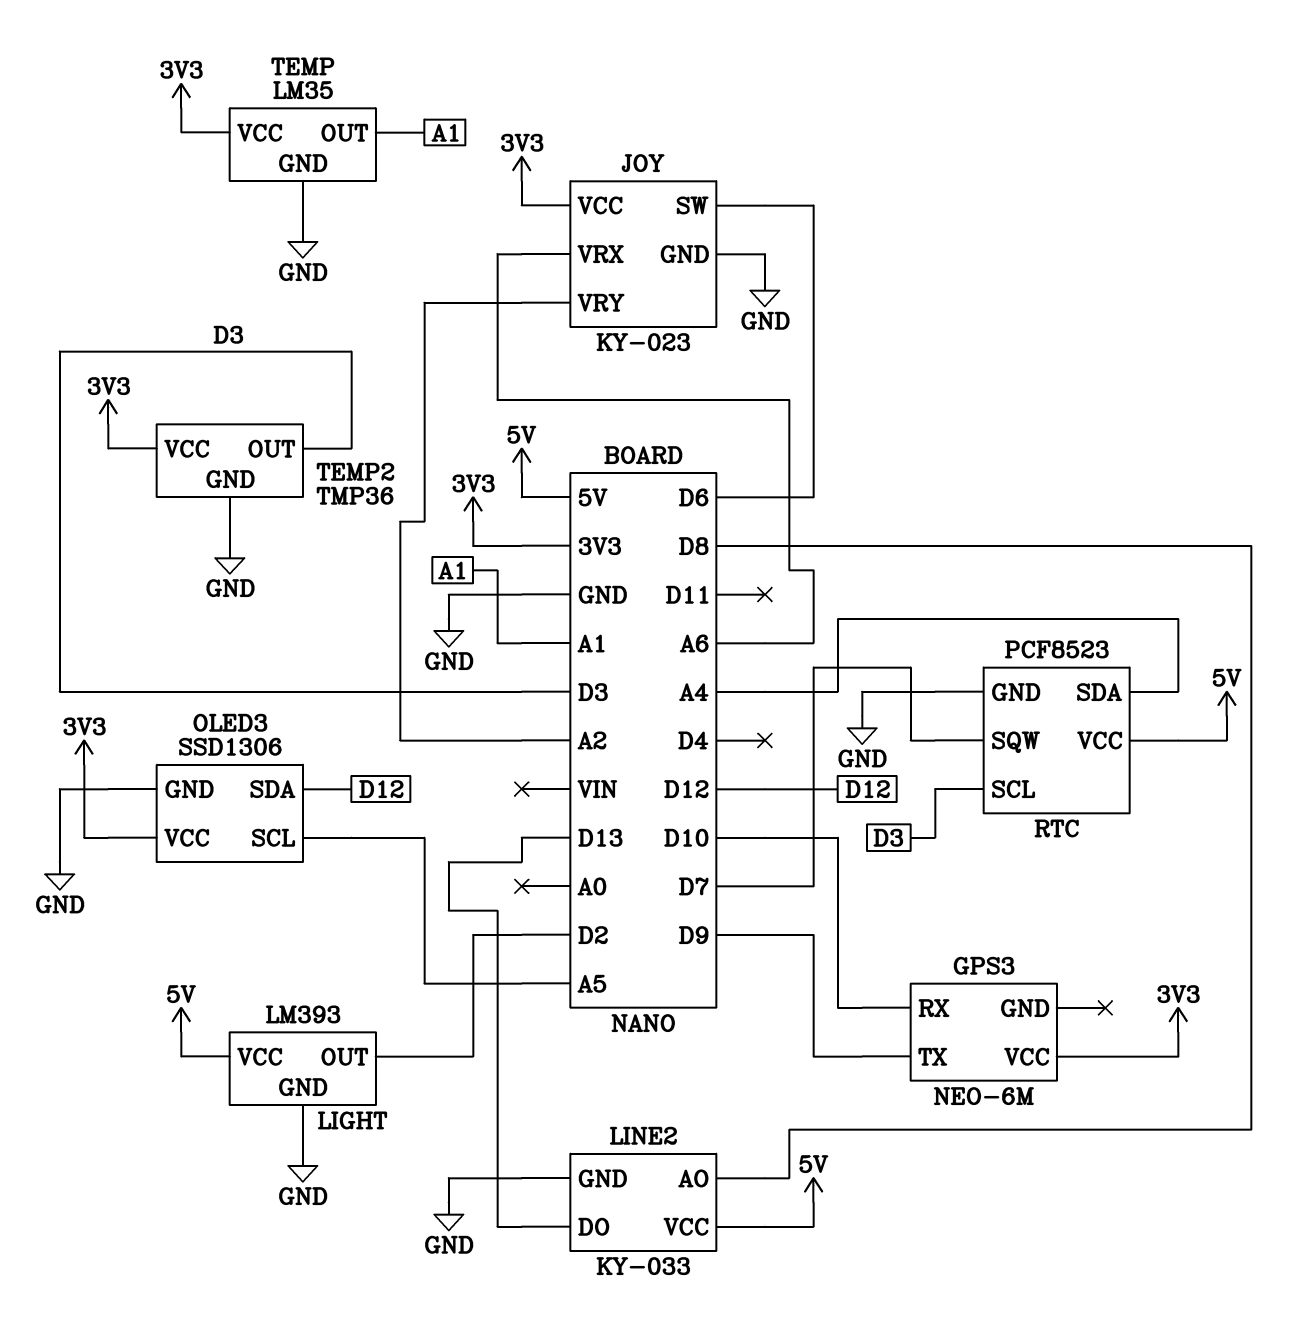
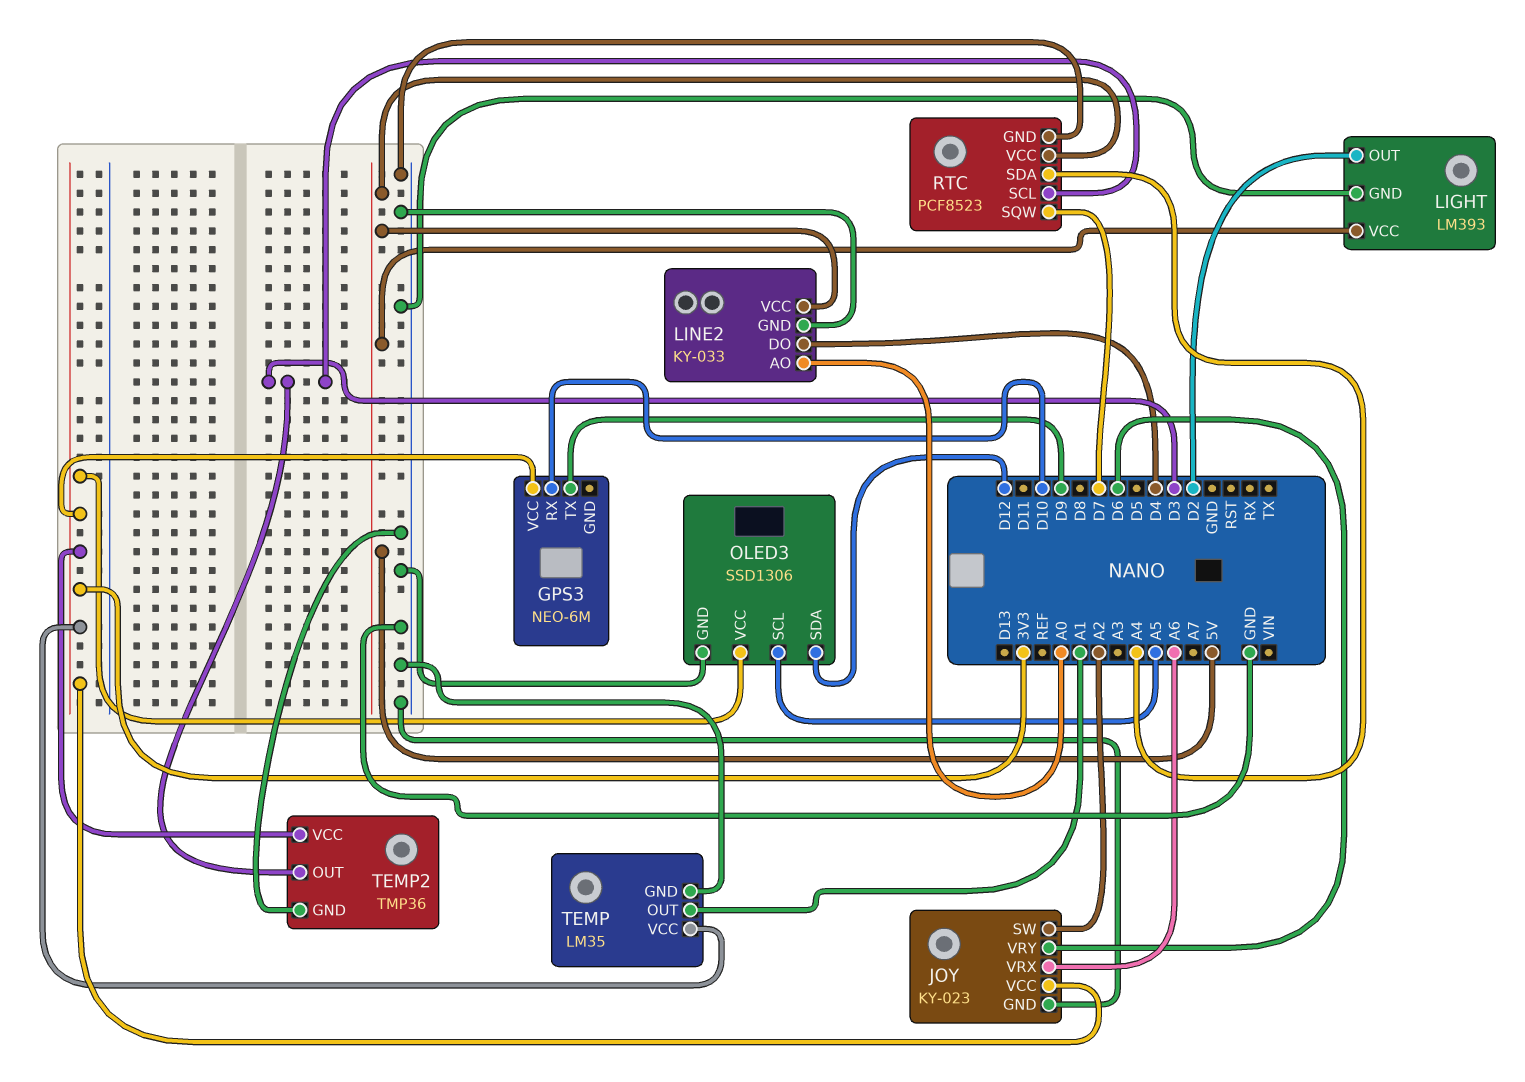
JOY pin SW: D6 -> A2
JOY pin VRY: A2 -> D6
LINE2 pin AO: D8 -> A0
LINE2 pin DO: D13 -> D4

